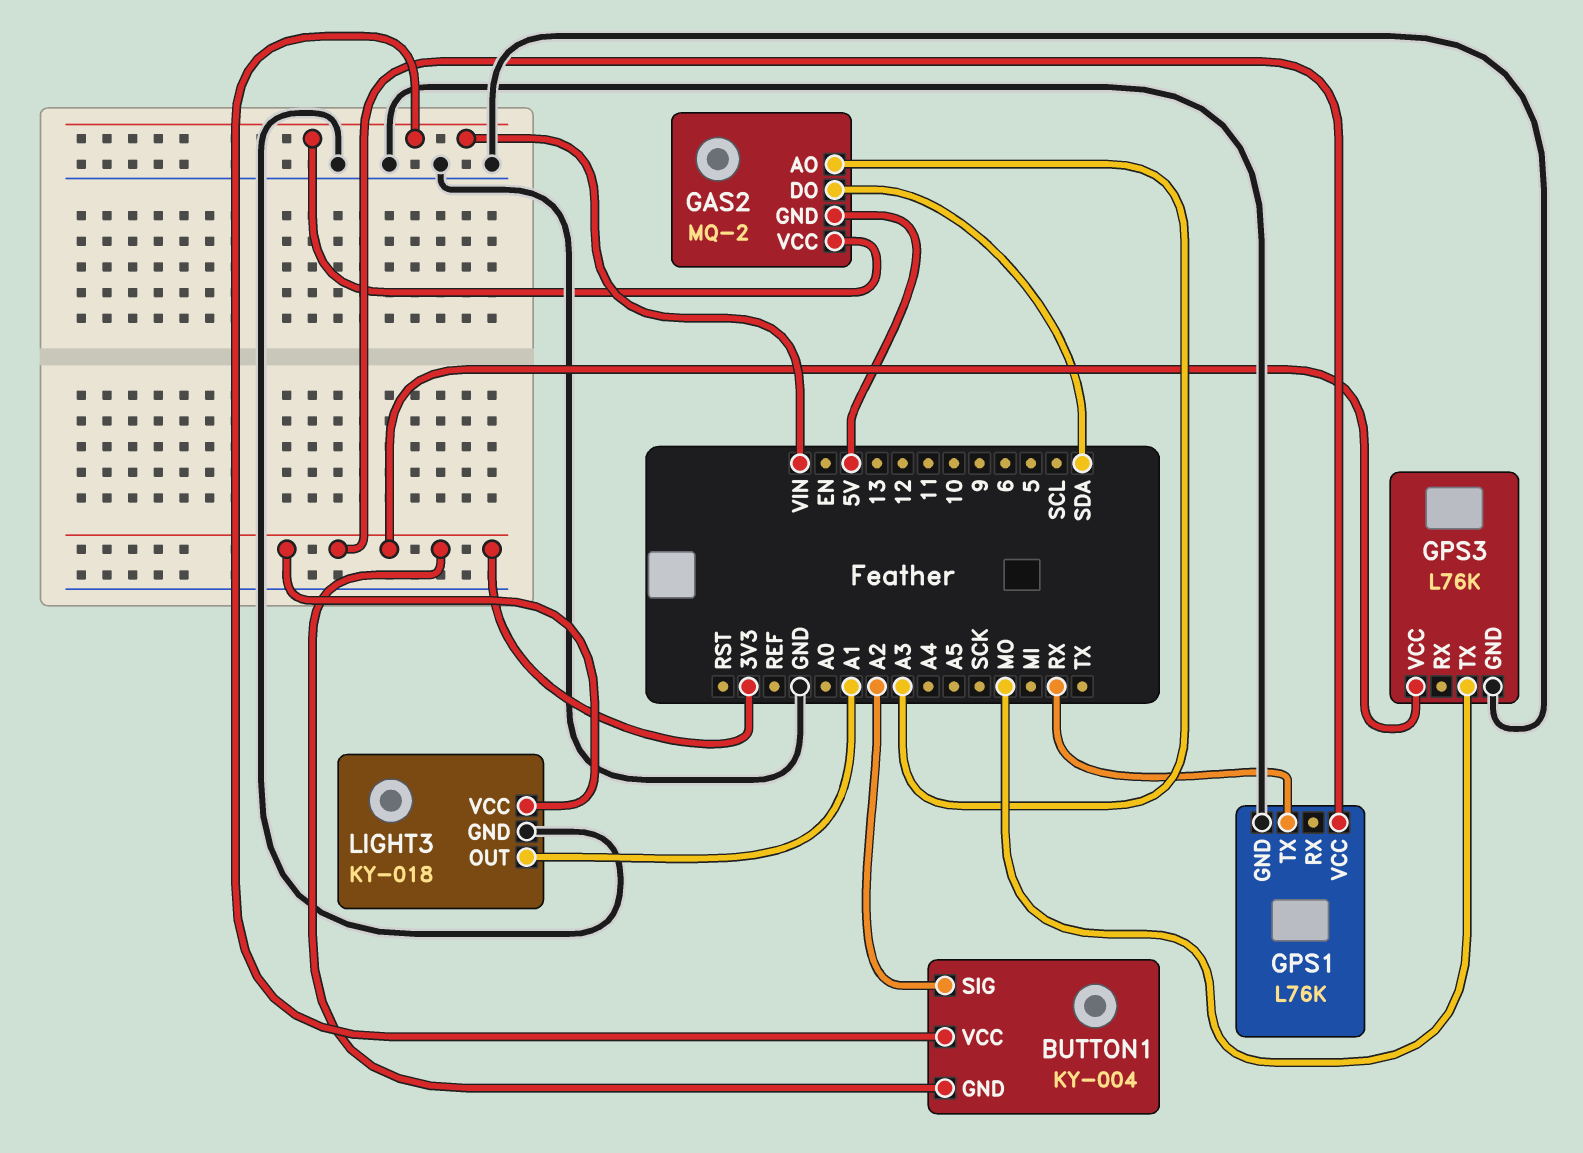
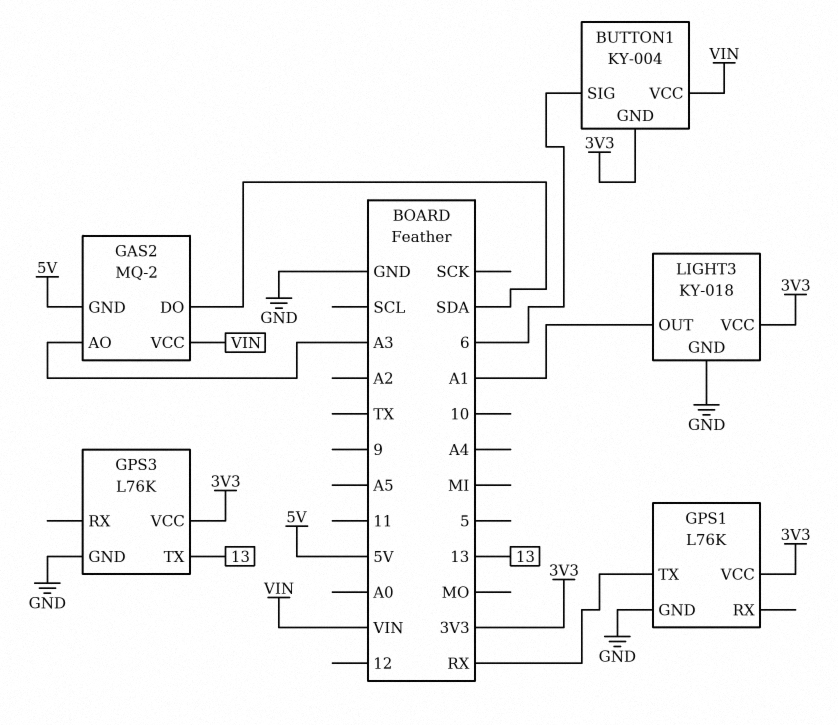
BUTTON1 pin SIG: A2 -> 6
GPS3 pin TX: MO -> 13

